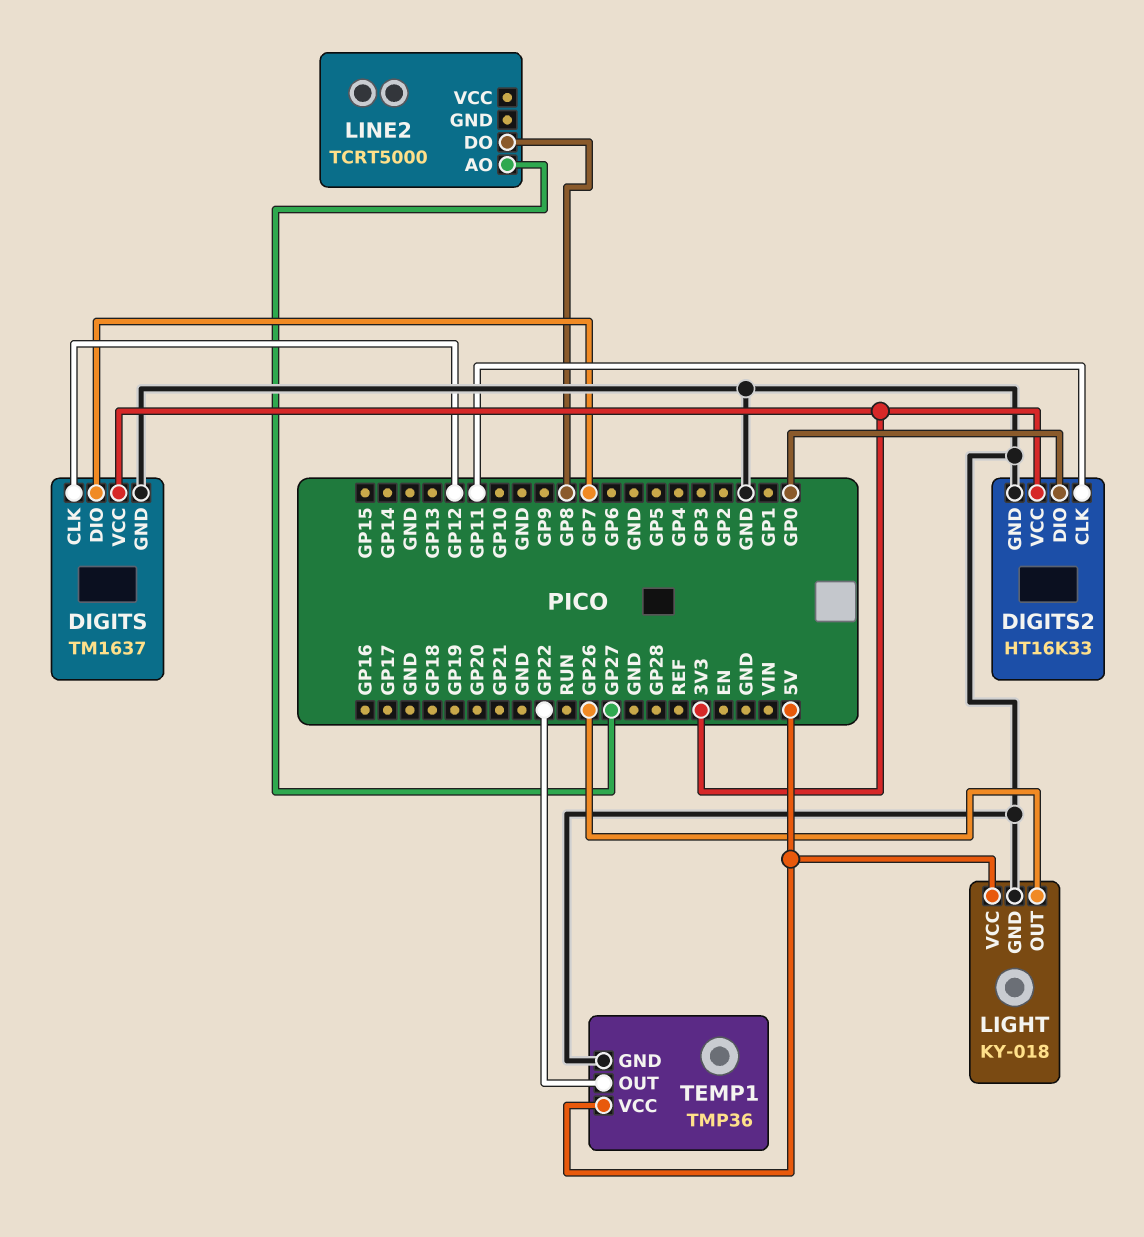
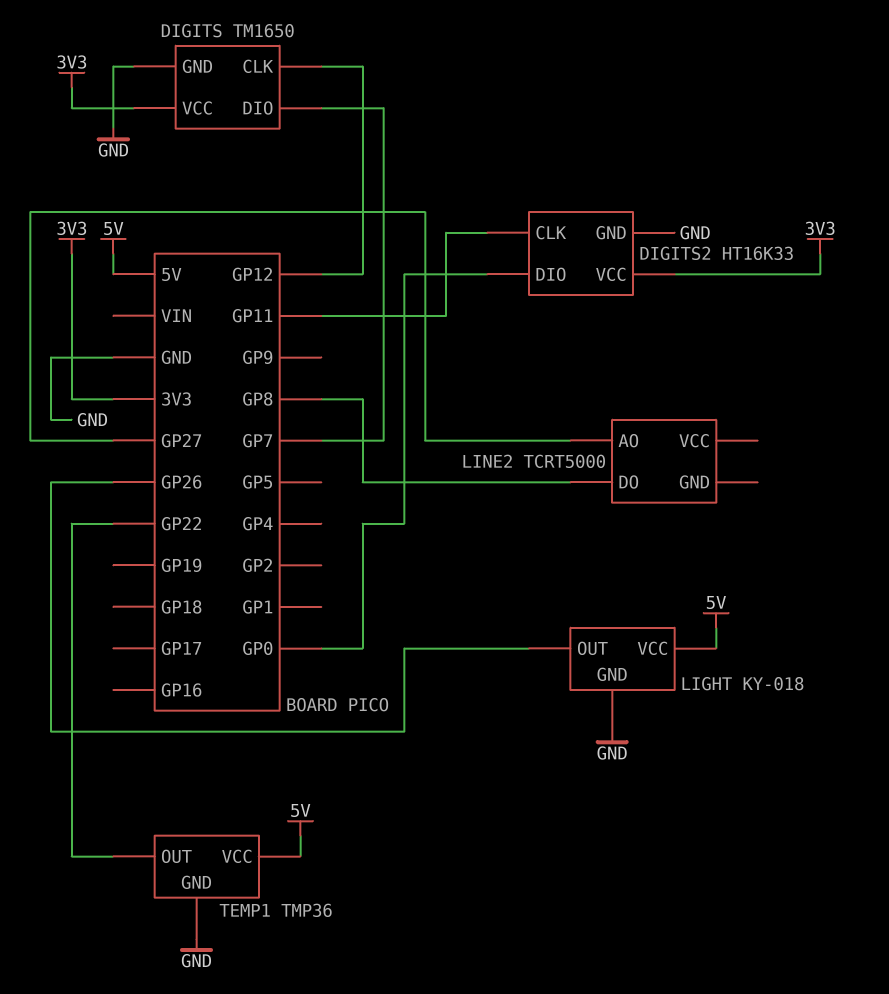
DIGITS: TM1637 -> TM1650

